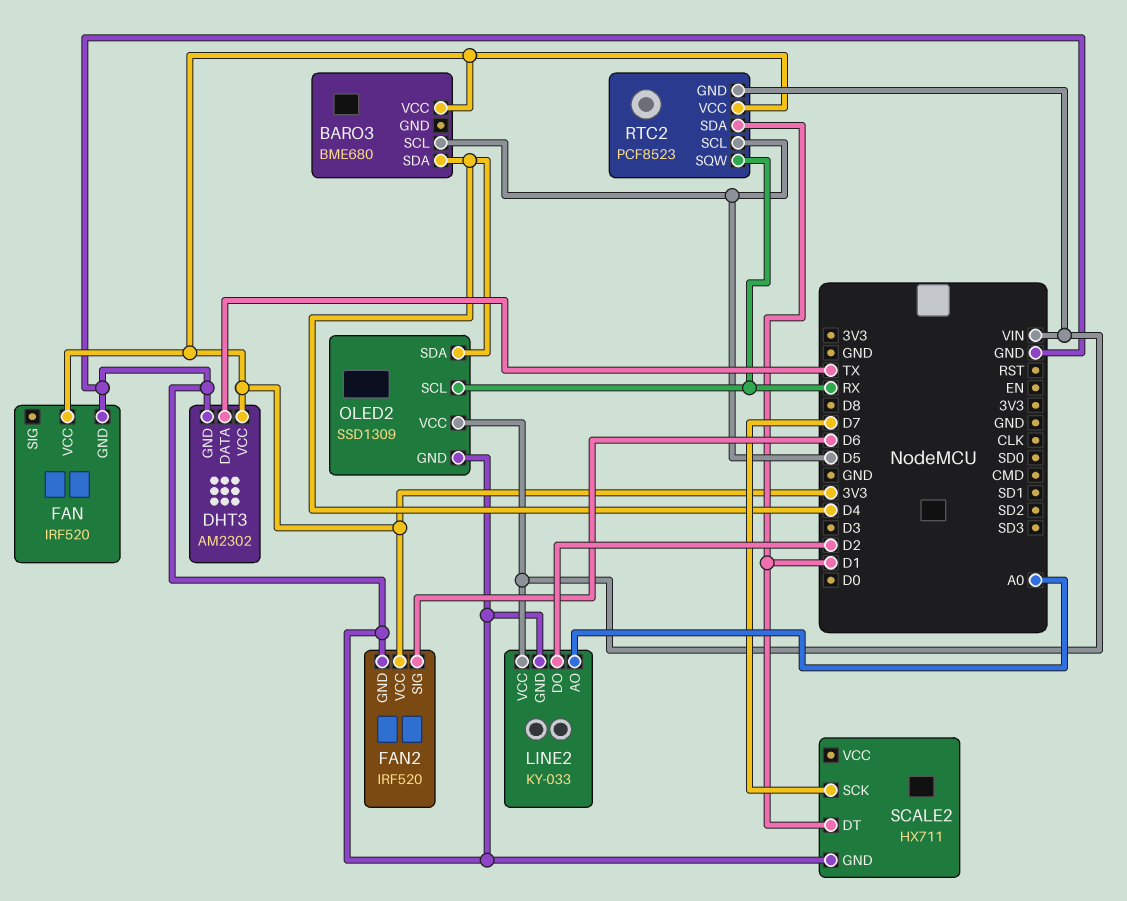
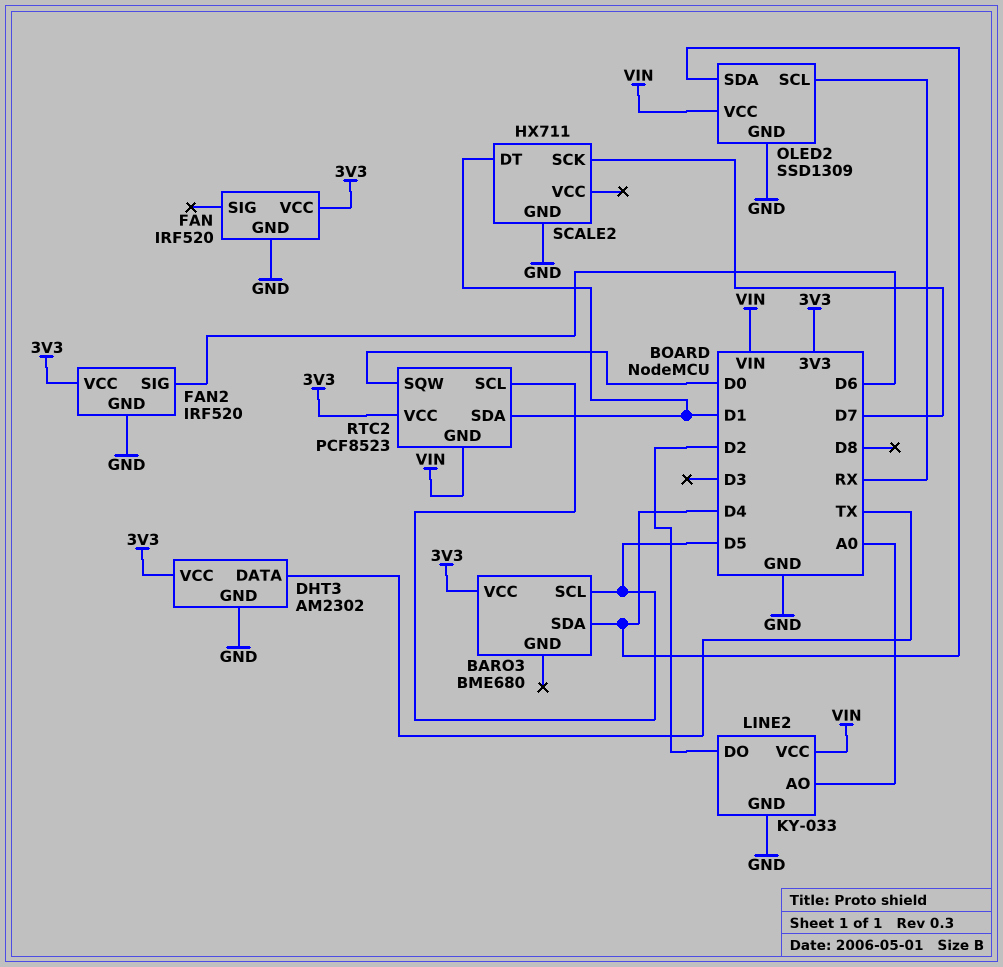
RTC2 pin SQW: RX -> D0

